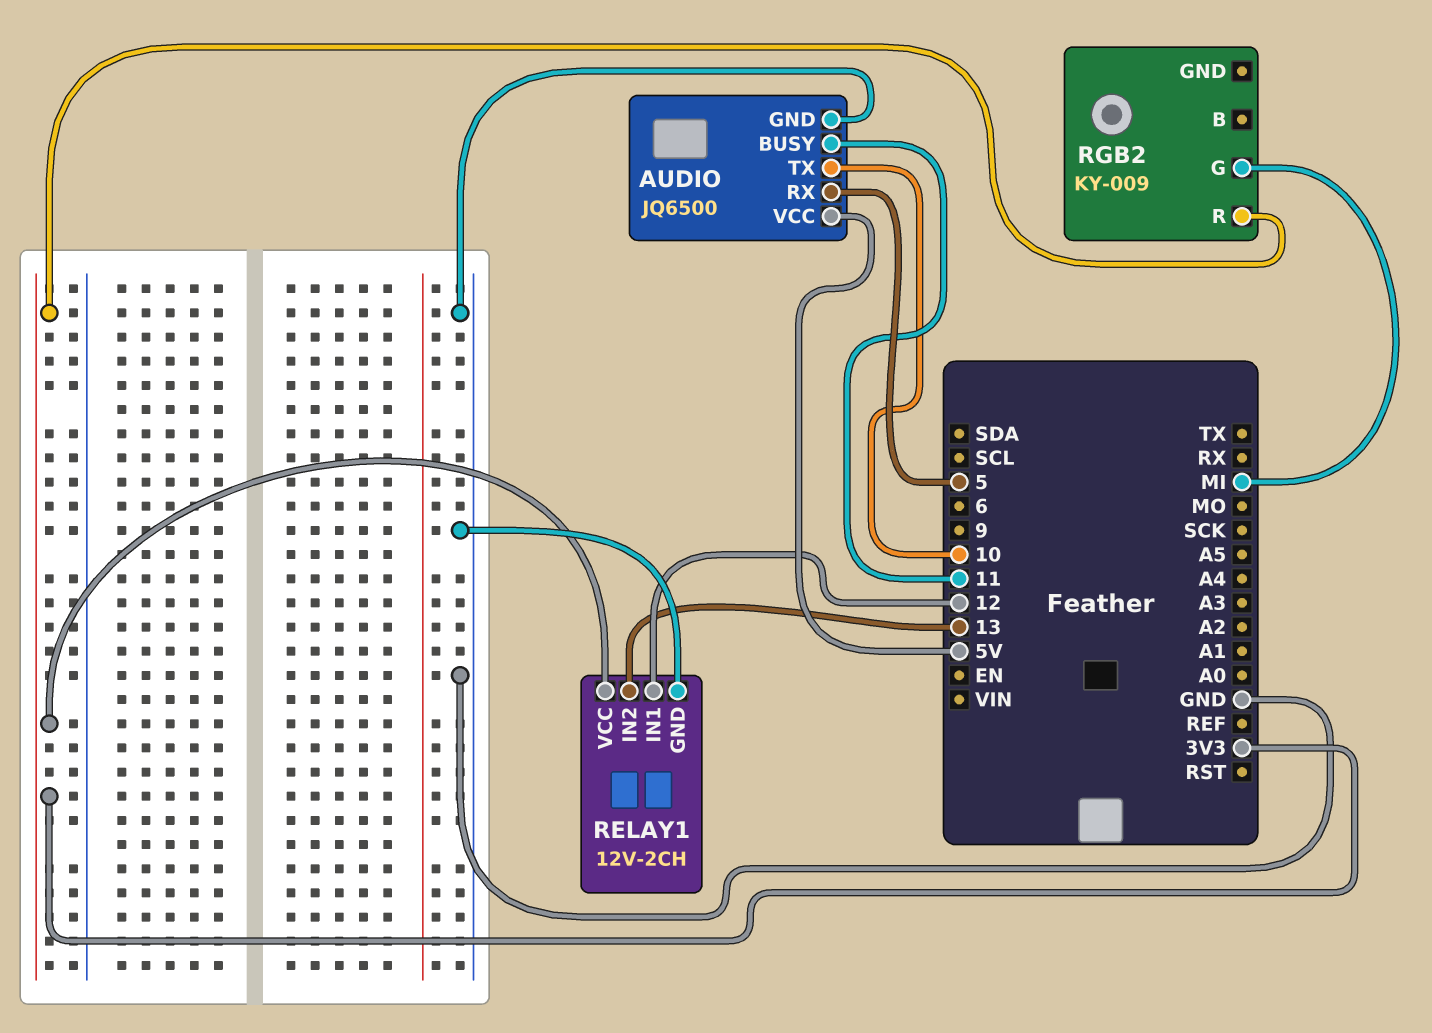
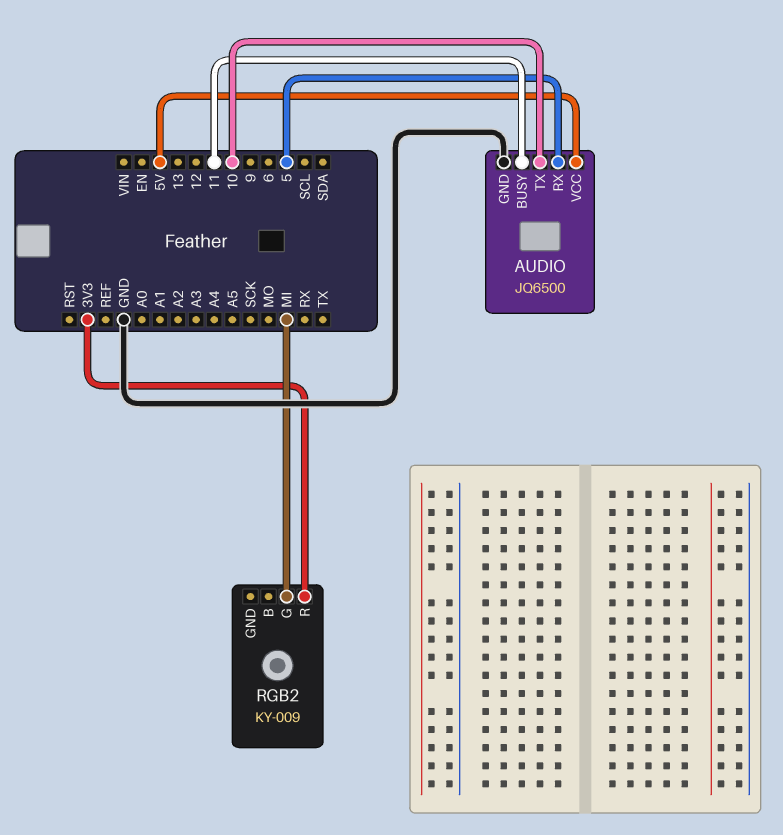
RELAY1: 12V-2CH -> none
RELAY1 pin GND: GND -> none
RELAY1 pin IN1: 12 -> none
RELAY1 pin IN2: 13 -> none
RELAY1 pin VCC: 3V3 -> none

